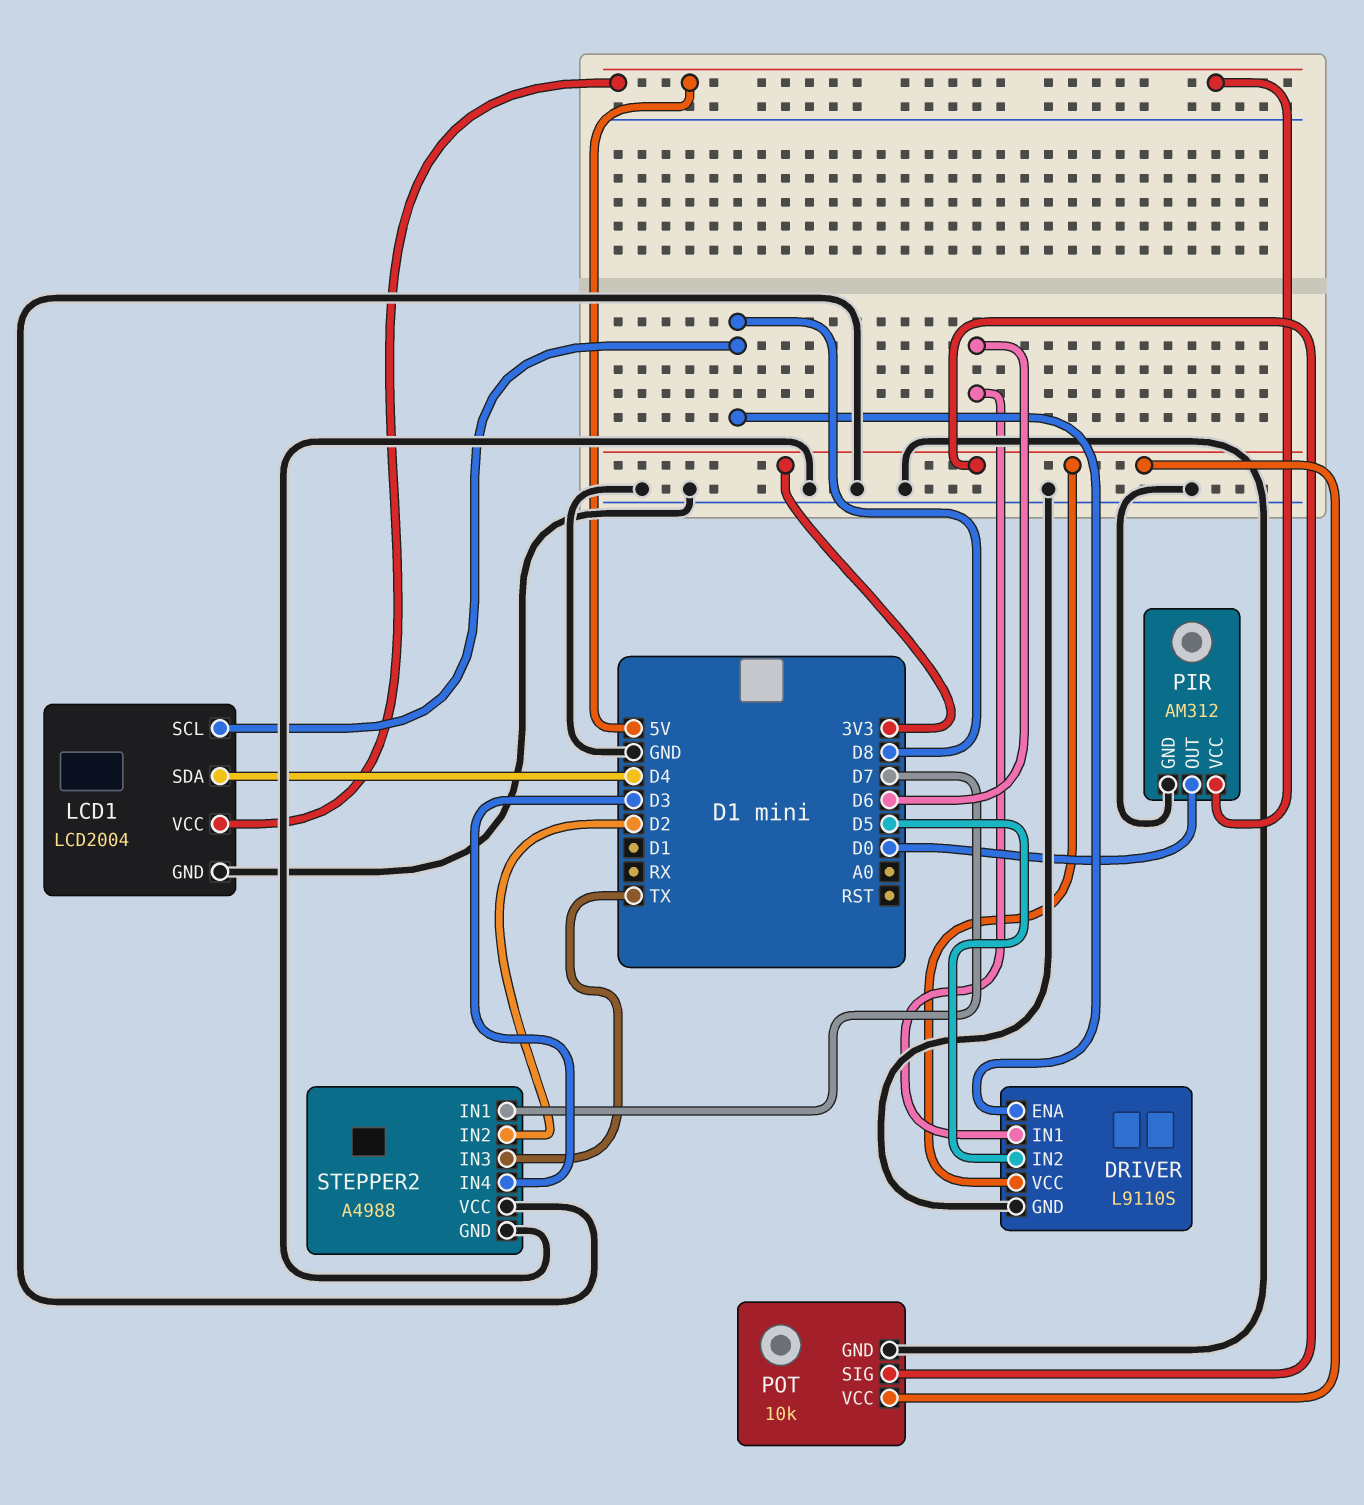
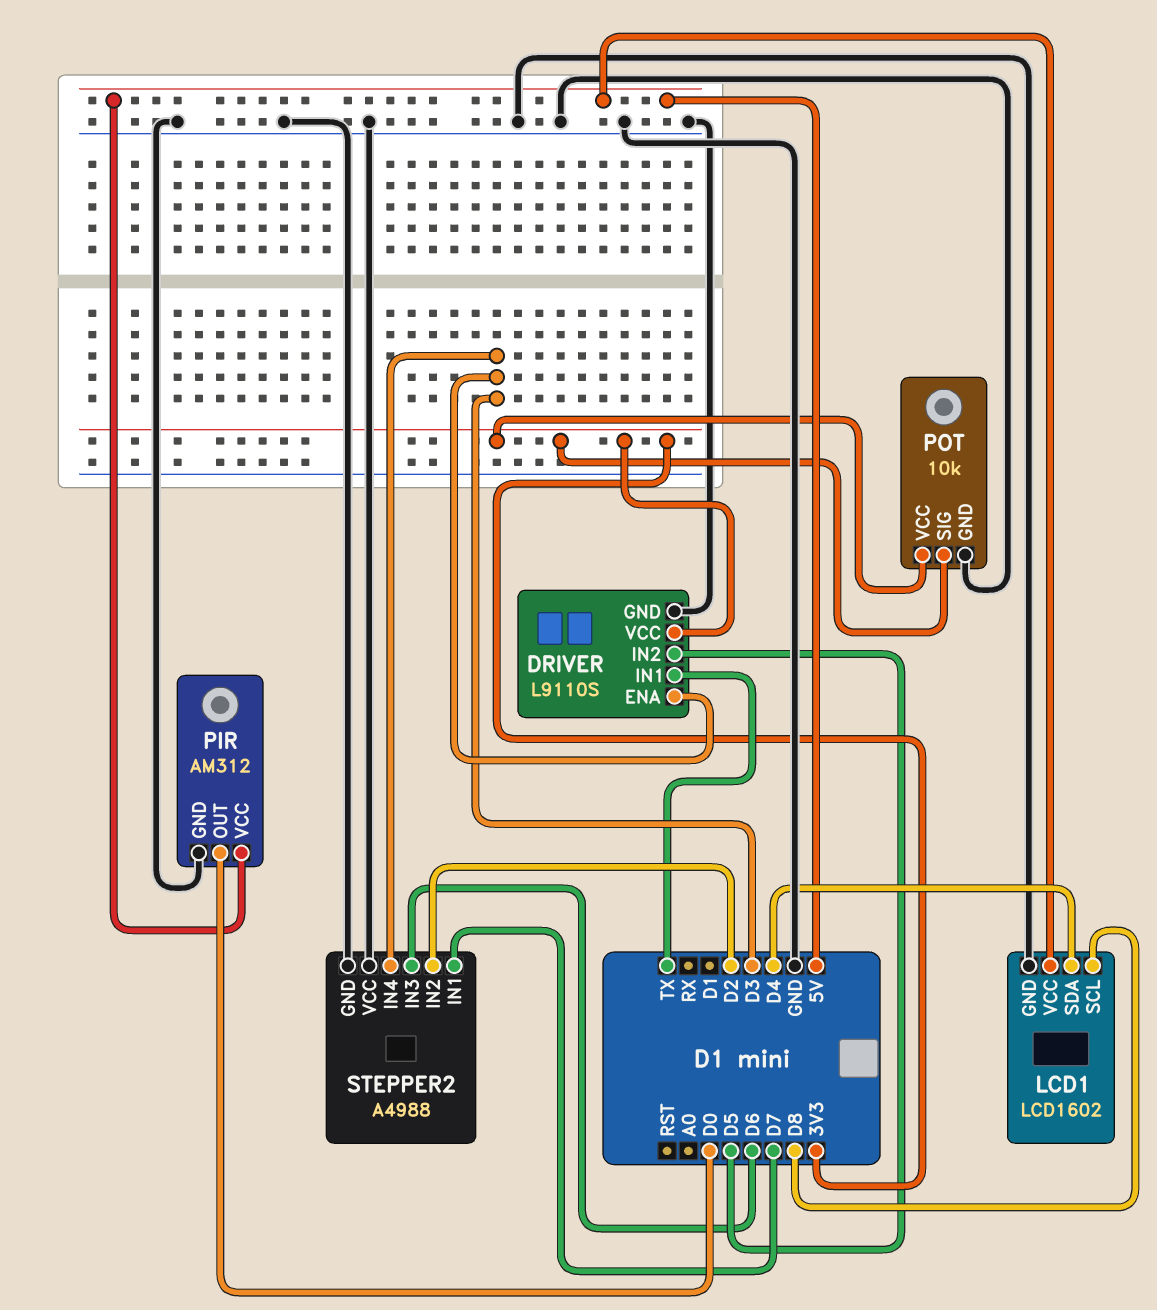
DRIVER pin ENA: D8 -> D3
DRIVER pin IN1: D6 -> TX
LCD1: LCD2004 -> LCD1602
STEPPER2 pin IN3: TX -> D6

